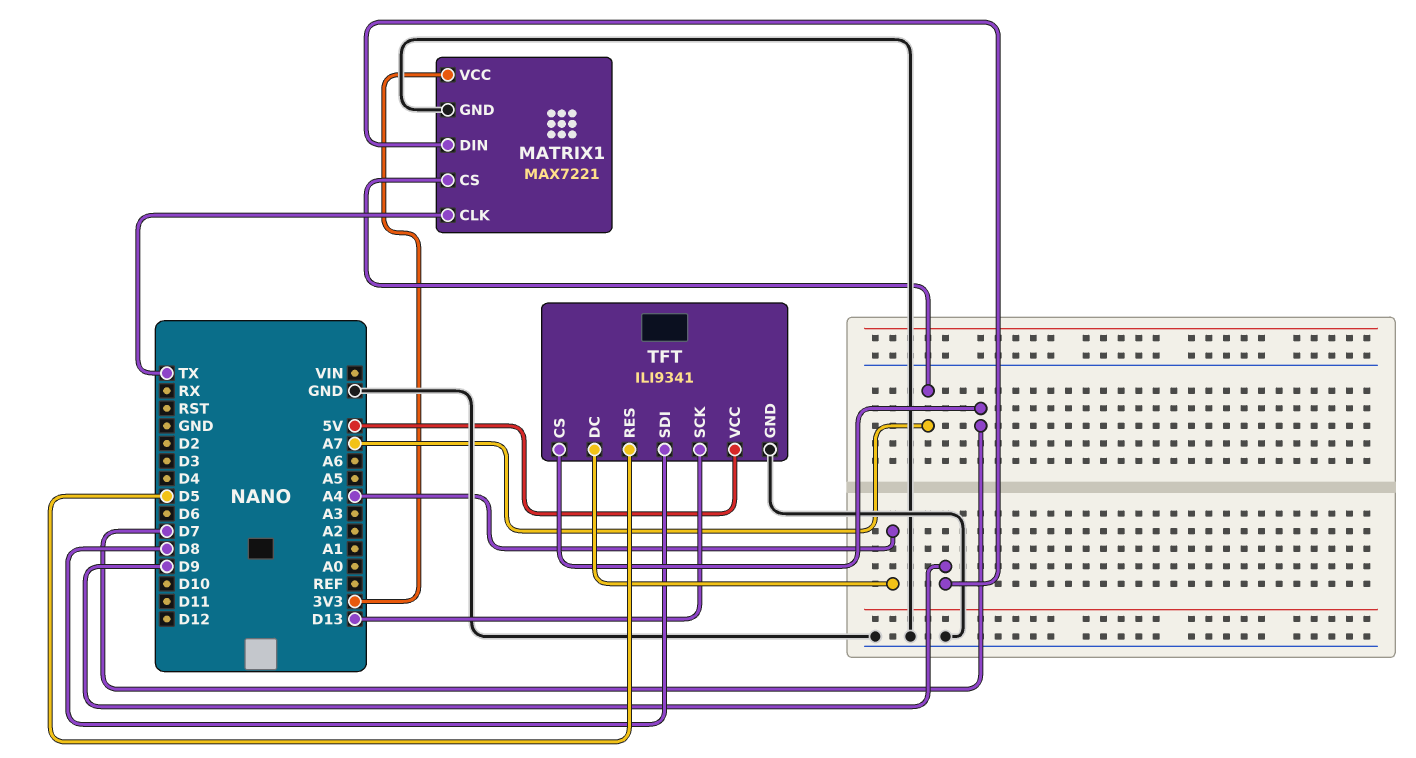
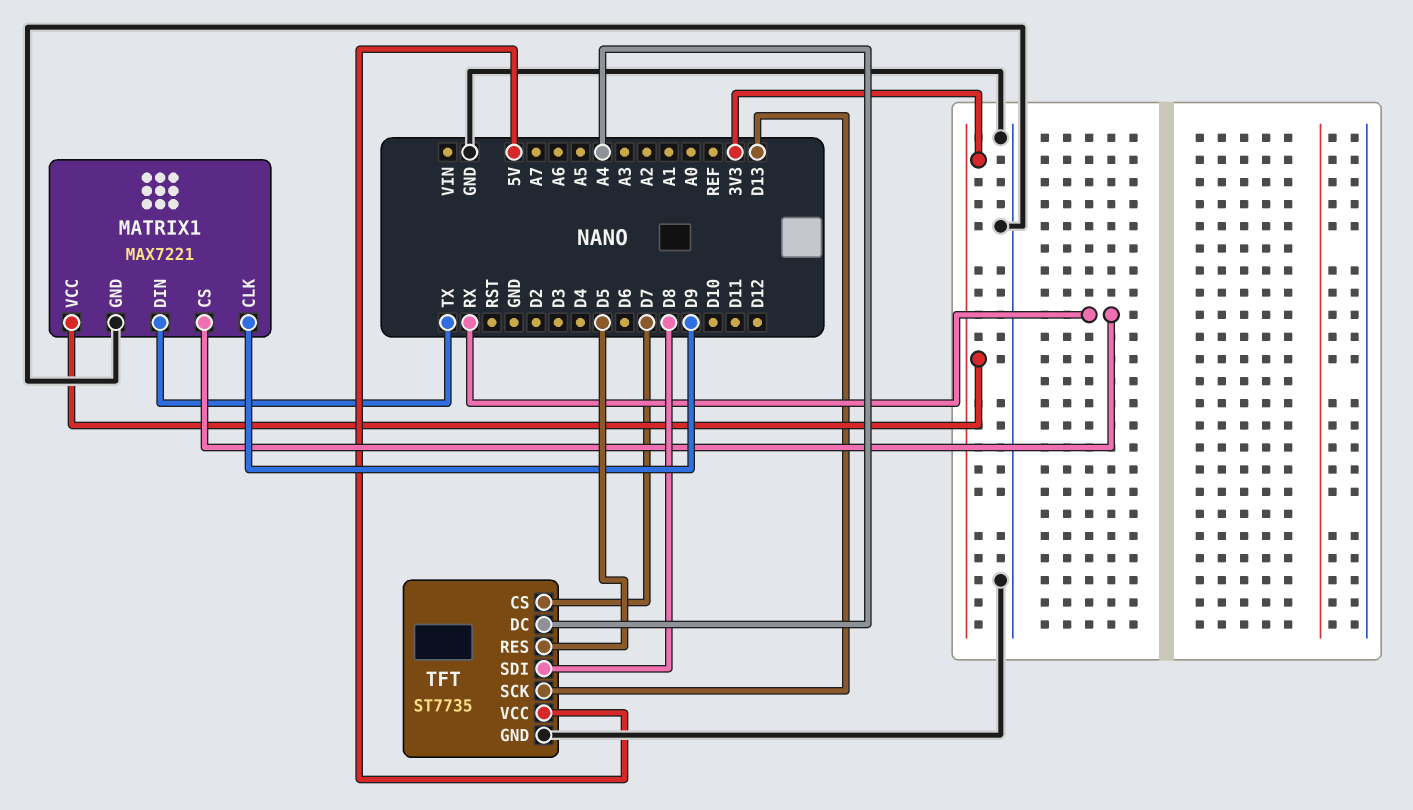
MATRIX1 pin CLK: TX -> D9
MATRIX1 pin CS: A7 -> RX
MATRIX1 pin DIN: D9 -> TX
TFT: ILI9341 -> ST7735

